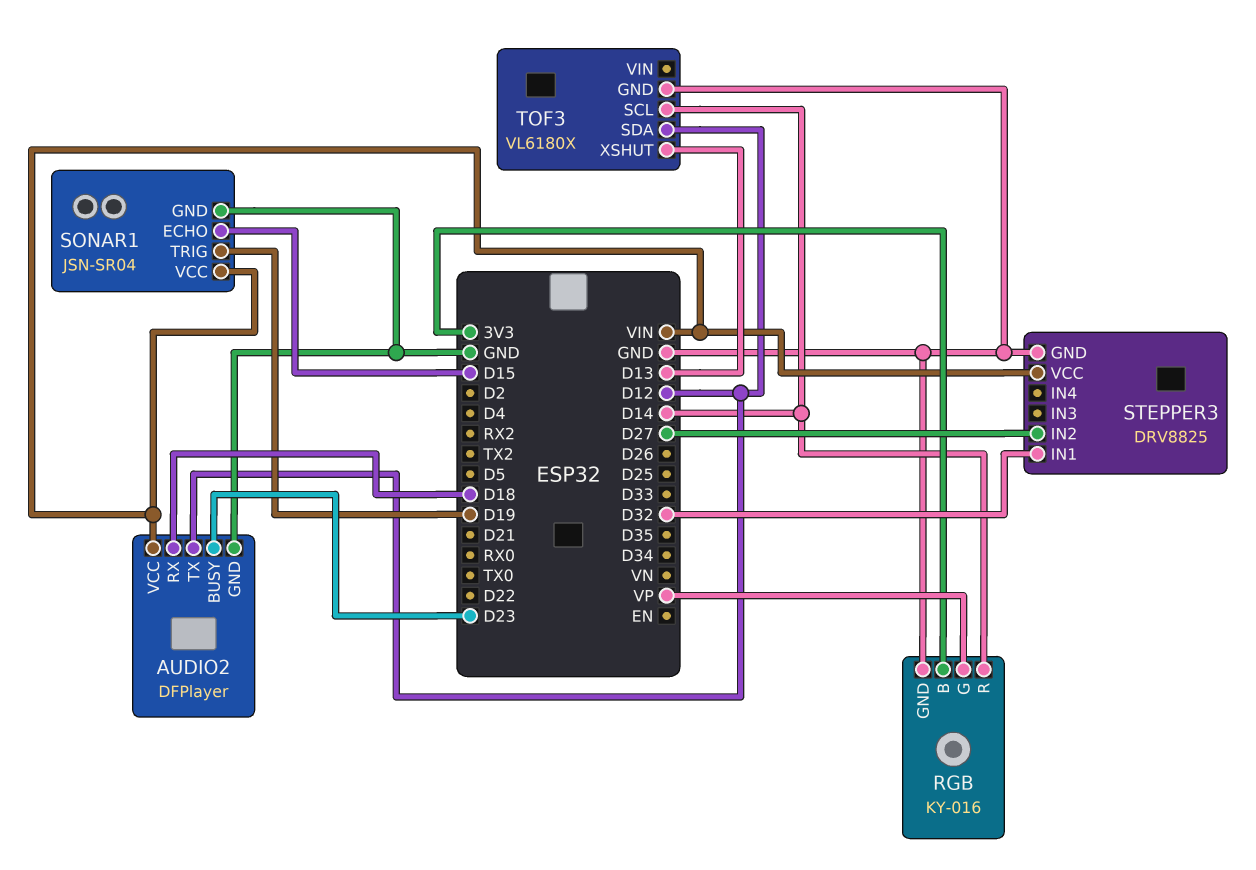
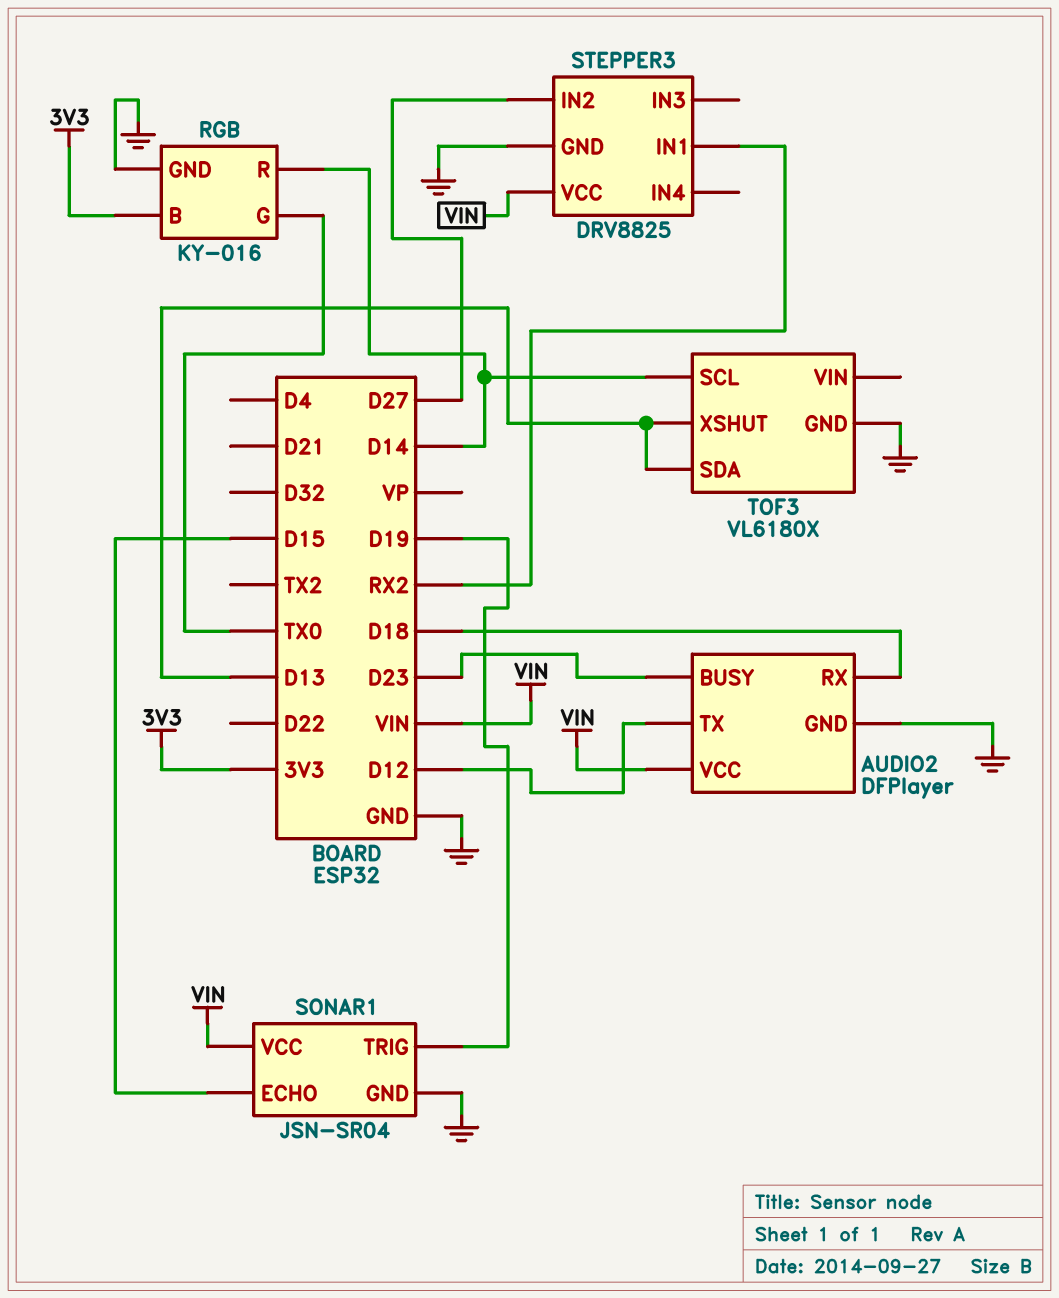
RGB pin G: VP -> TX0
STEPPER3 pin IN1: D32 -> RX2
TOF3 pin SDA: D12 -> D13

